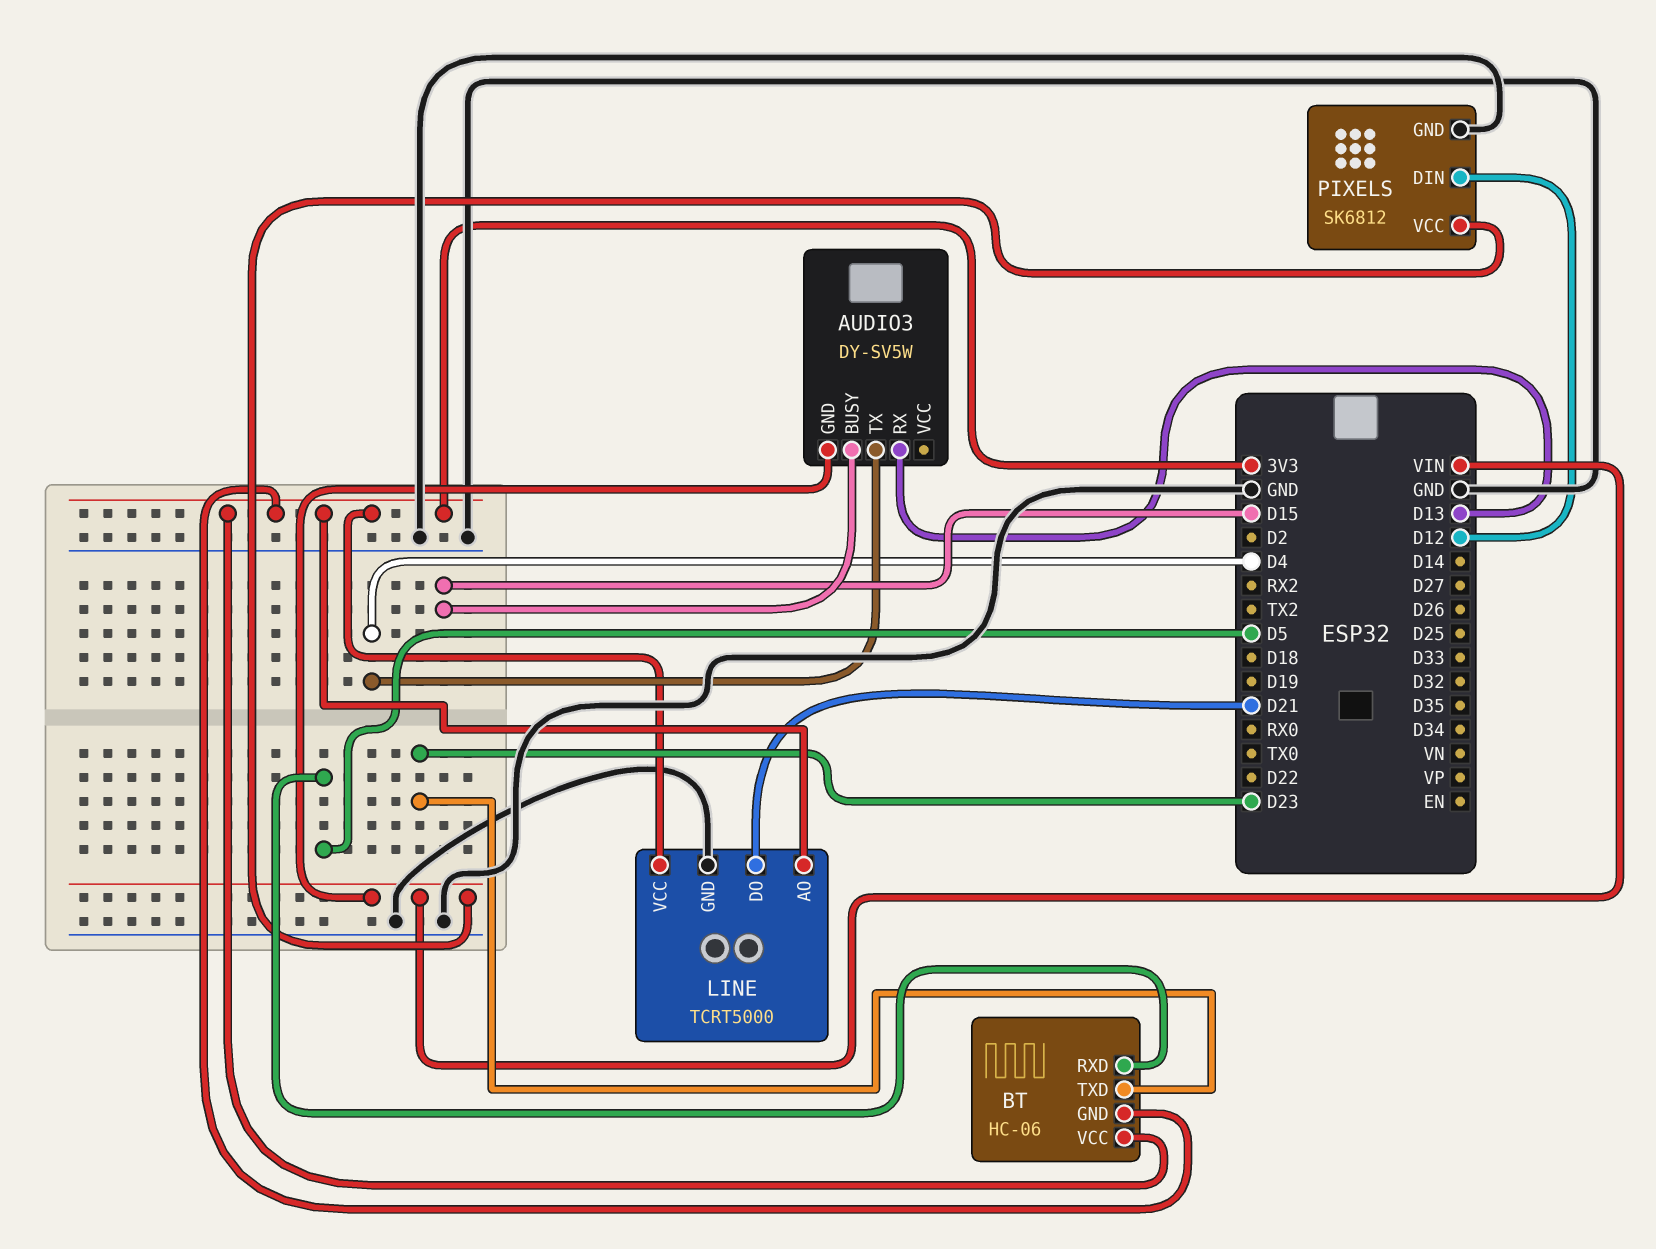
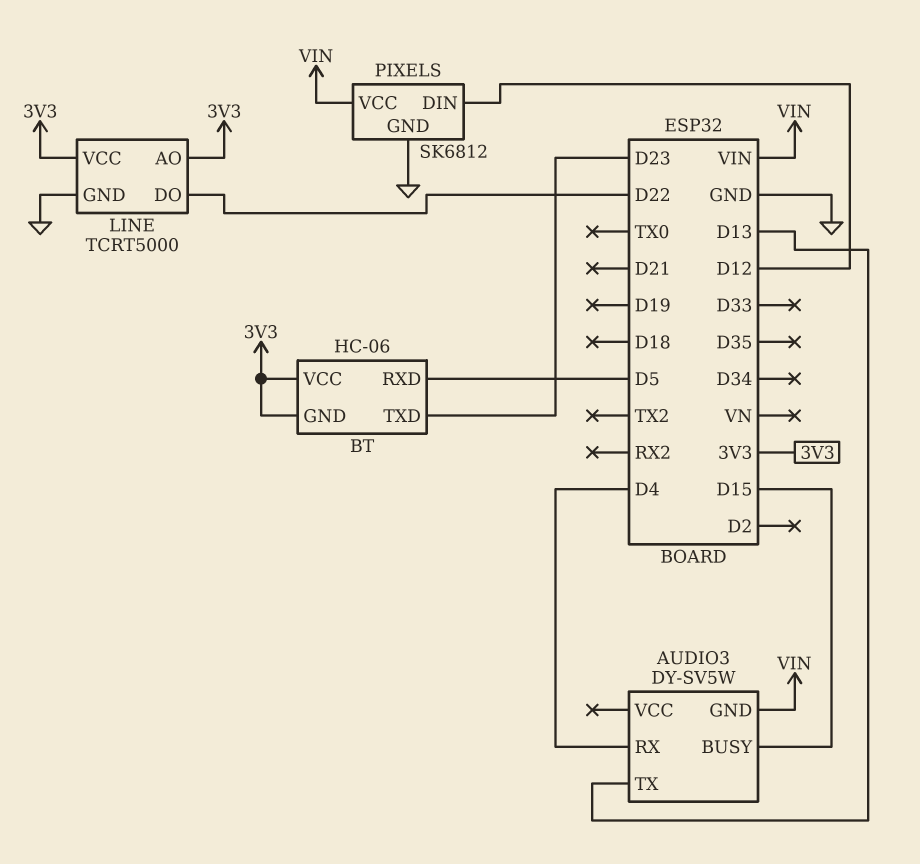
AUDIO3 pin RX: D13 -> D4
AUDIO3 pin TX: D4 -> D13
LINE pin DO: D21 -> D22

